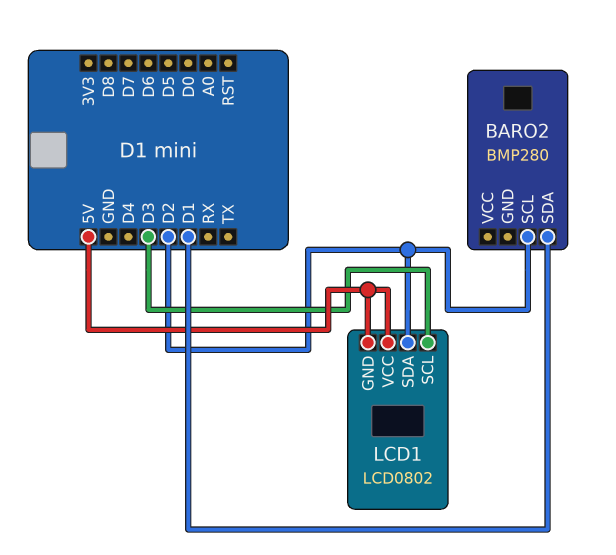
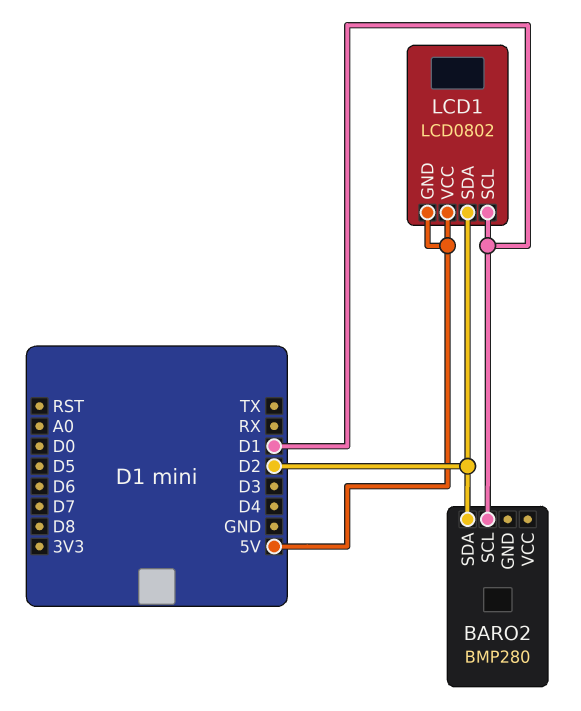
BARO2 pin SCL: D2 -> D1
BARO2 pin SDA: D1 -> D2
LCD1 pin SCL: D3 -> D1

